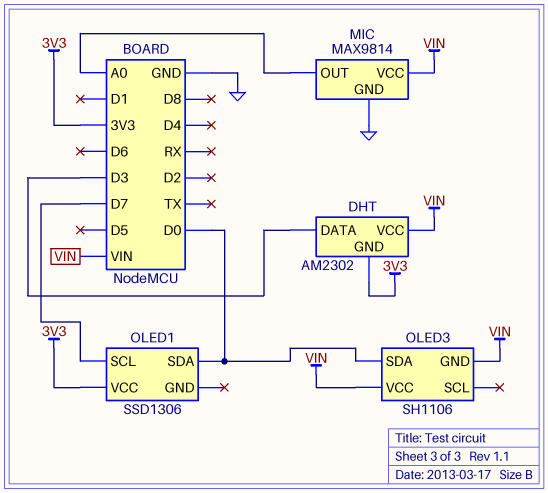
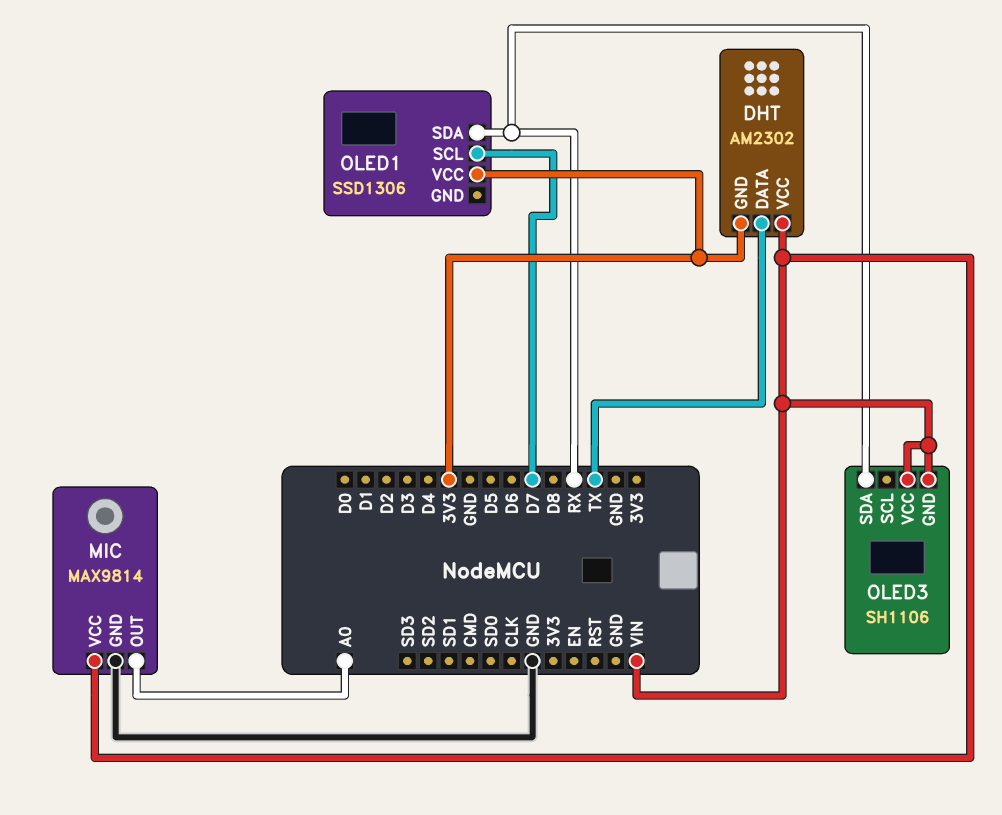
DHT pin DATA: D3 -> TX
OLED1 pin SDA: D0 -> RX
OLED3 pin SDA: D0 -> RX

